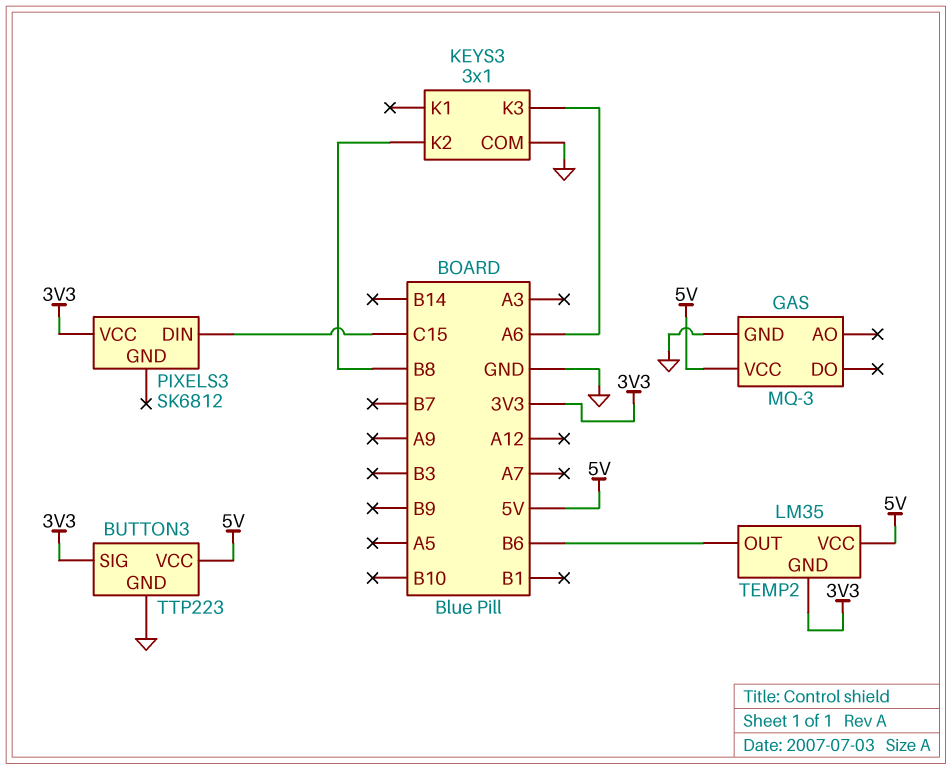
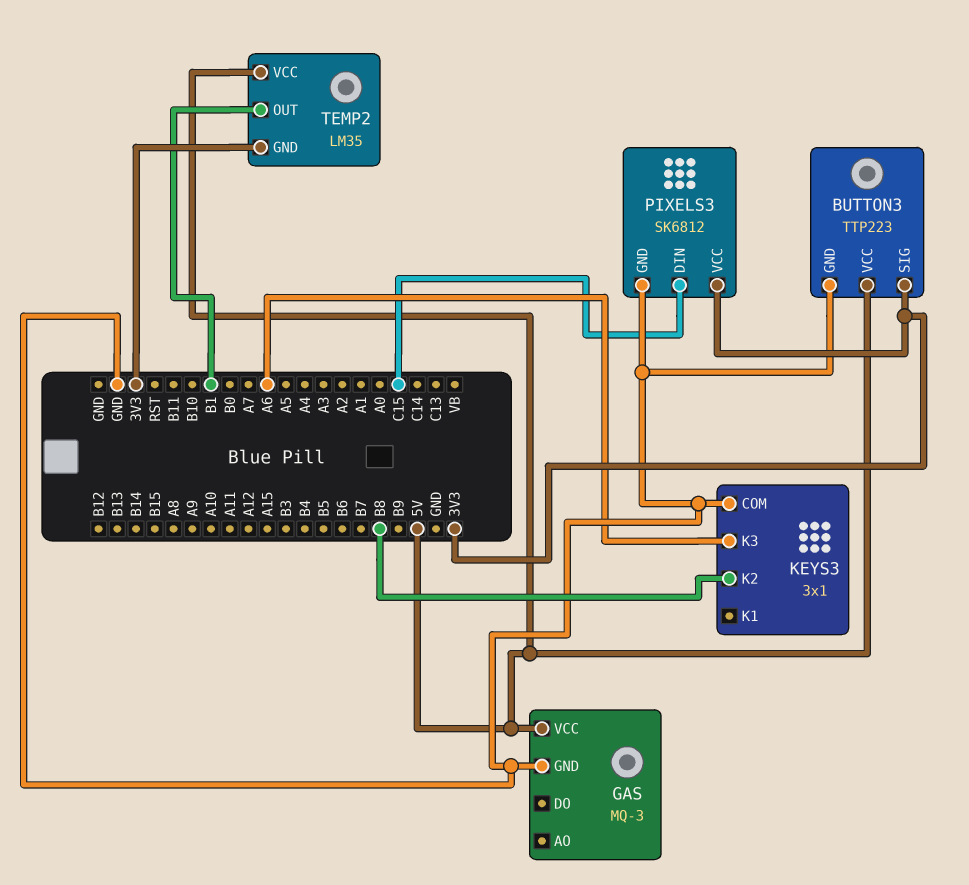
PIXELS3 pin GND: none -> GND
TEMP2 pin OUT: B6 -> B1

